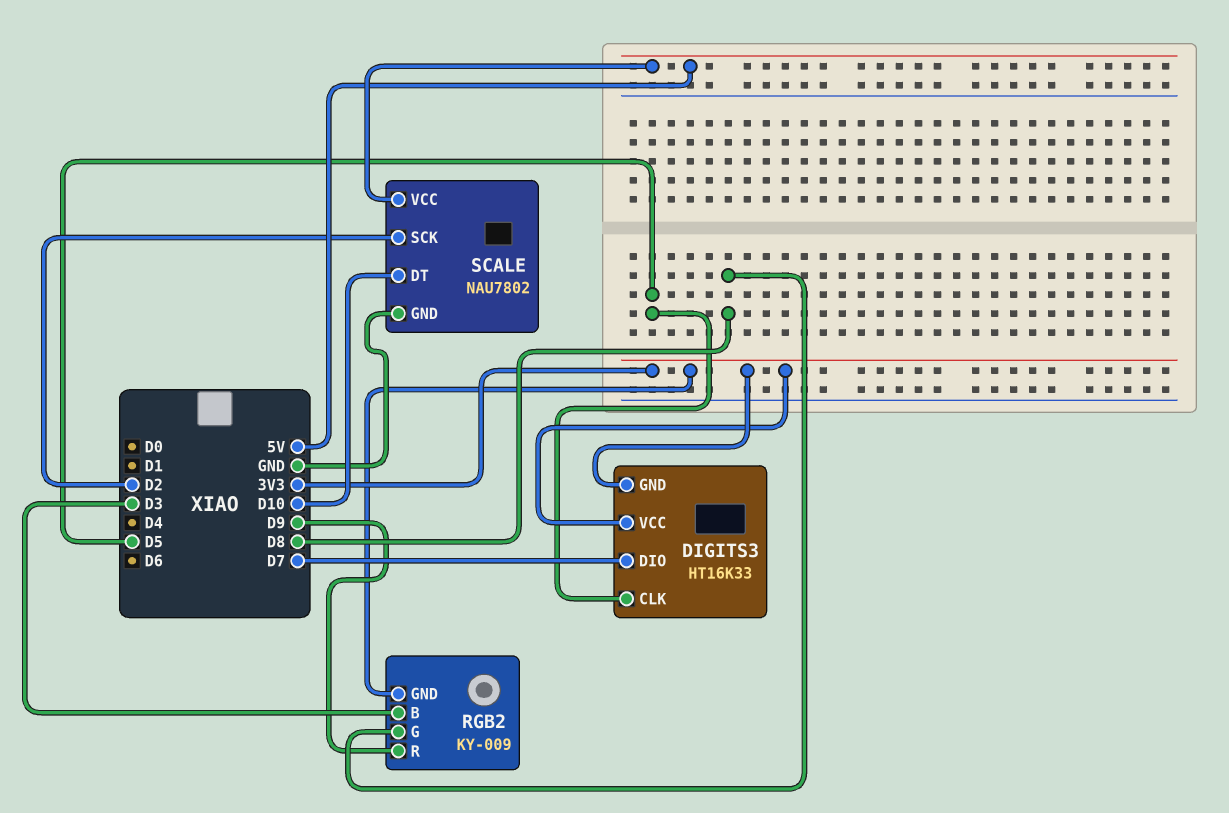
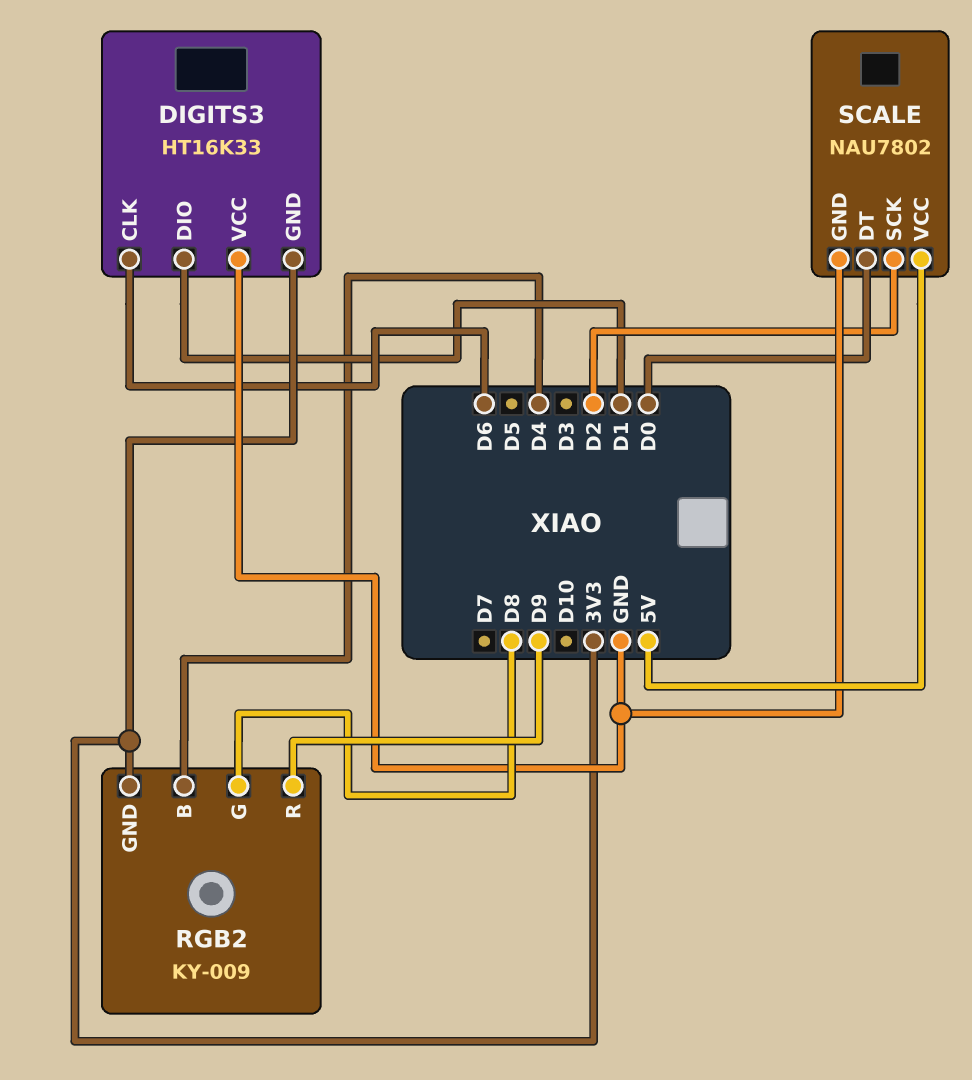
DIGITS3 pin CLK: D5 -> D6
DIGITS3 pin DIO: D7 -> D1
DIGITS3 pin VCC: 3V3 -> GND
RGB2 pin B: D3 -> D4
SCALE pin DT: D10 -> D0

